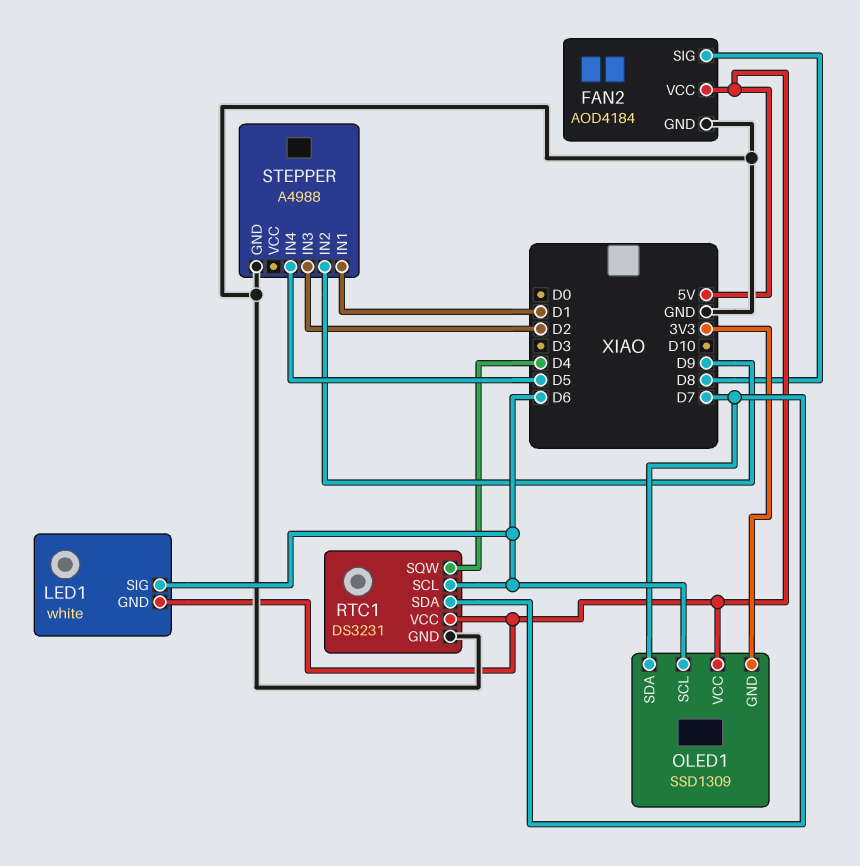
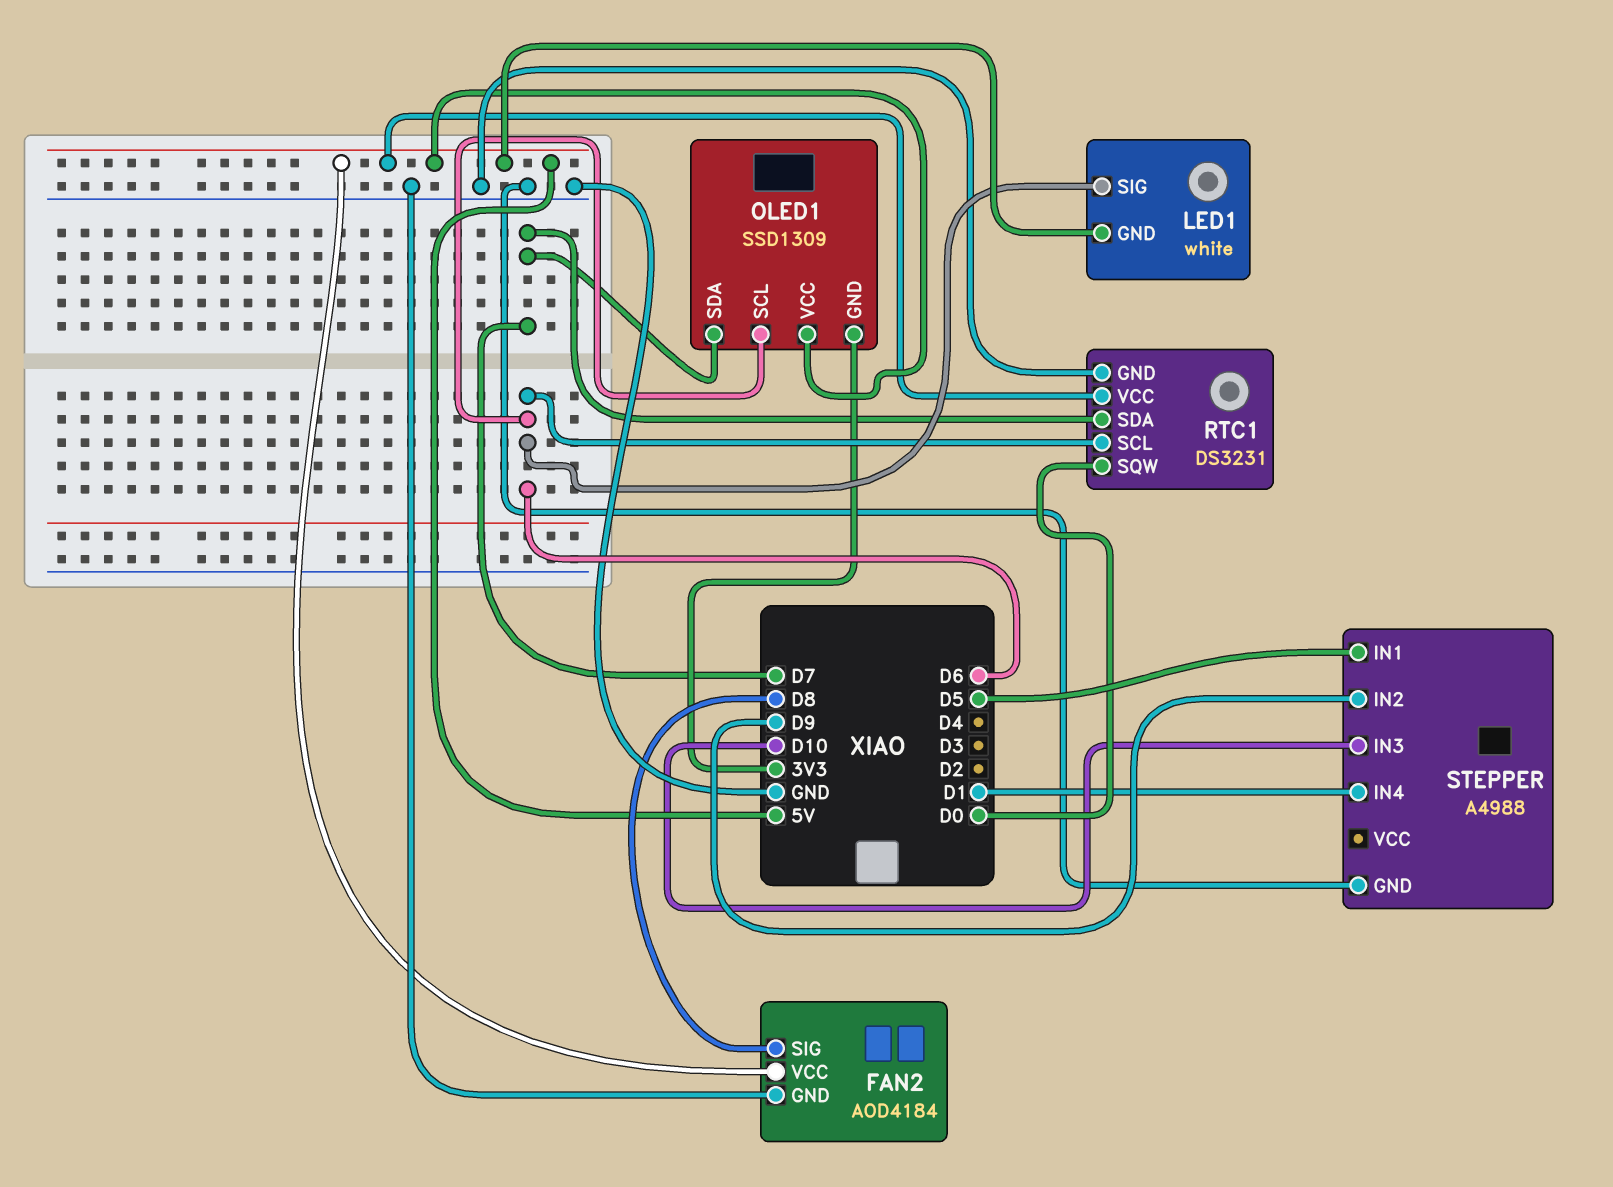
RTC1 pin SQW: D4 -> D0
STEPPER pin IN1: D1 -> D5
STEPPER pin IN3: D2 -> D10
STEPPER pin IN4: D5 -> D1

